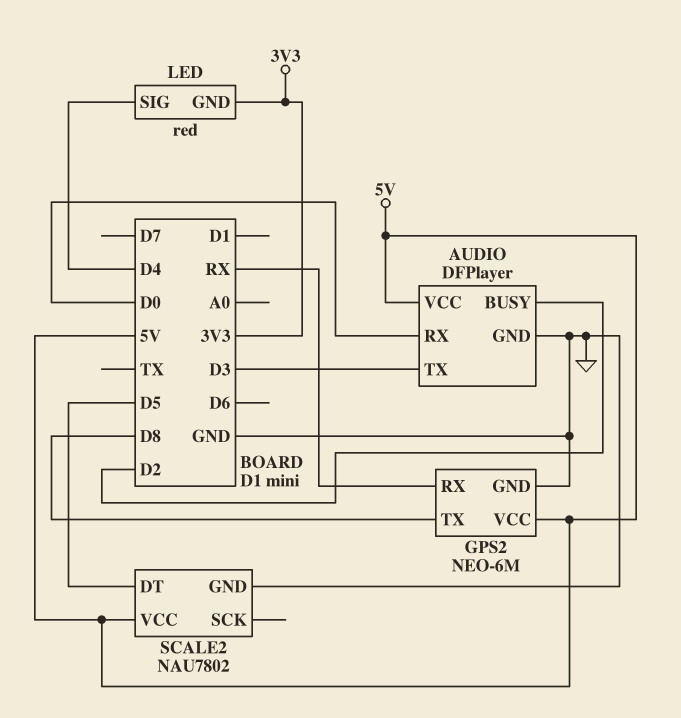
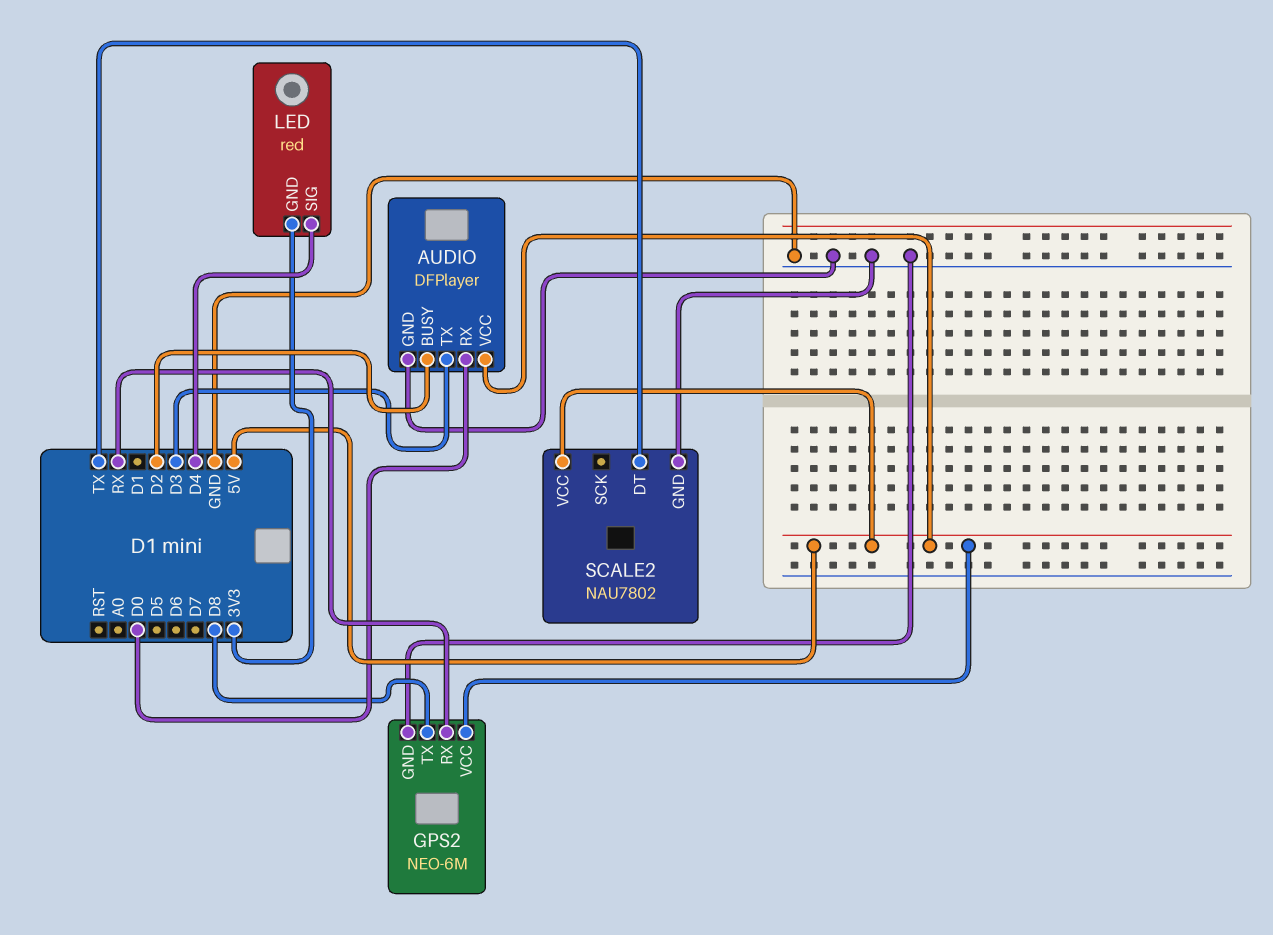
SCALE2 pin DT: D5 -> TX

